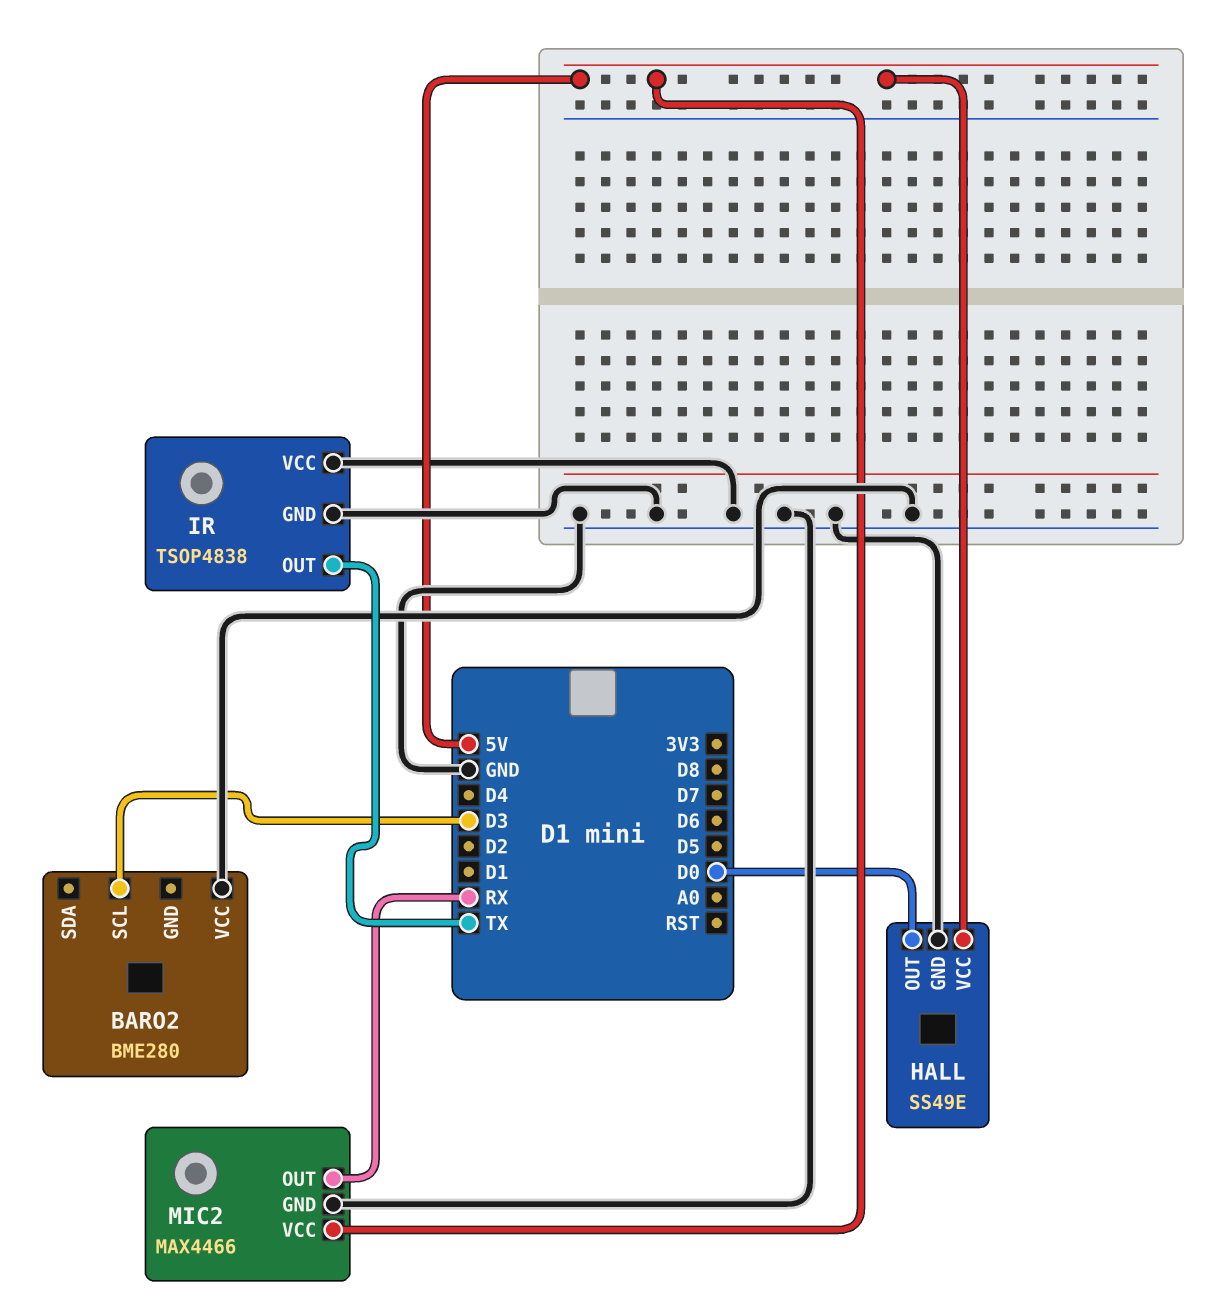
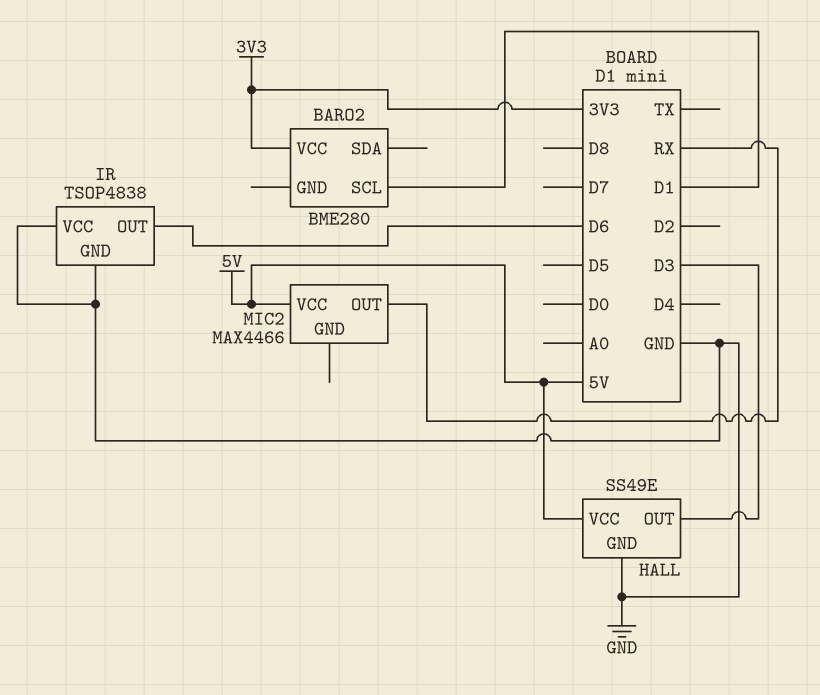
BARO2 pin SCL: D3 -> D1
BARO2 pin VCC: GND -> 3V3
HALL pin OUT: D0 -> D3
IR pin OUT: TX -> D6
MIC2 pin GND: GND -> none

